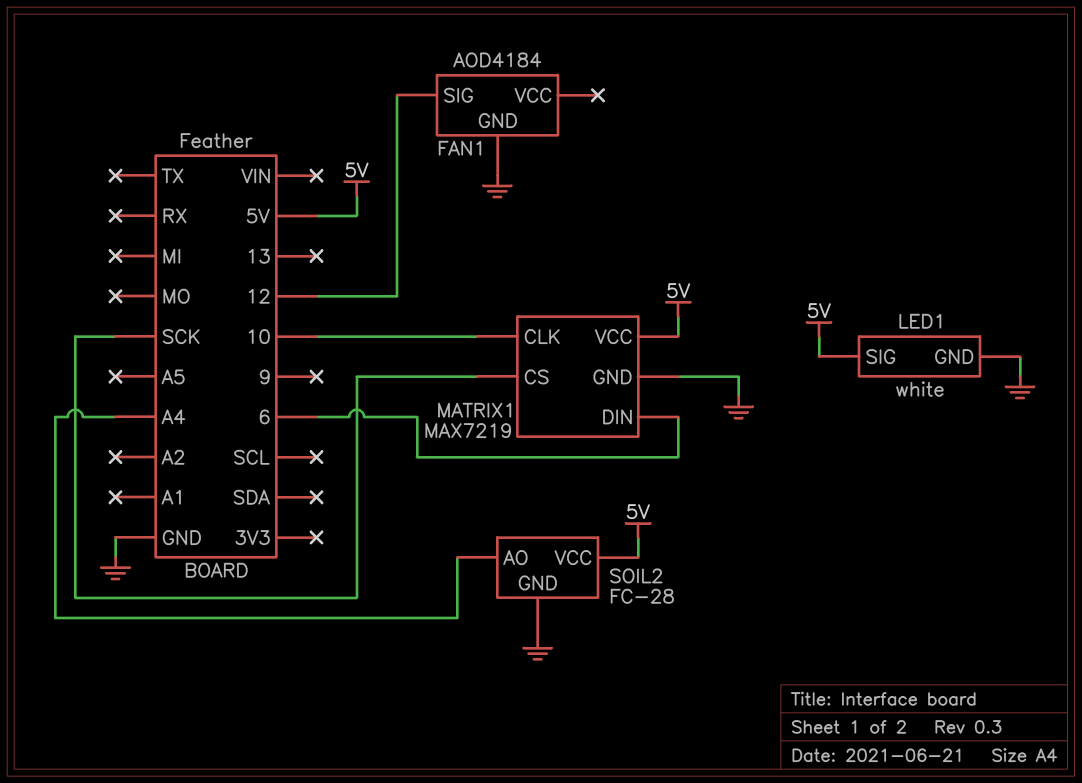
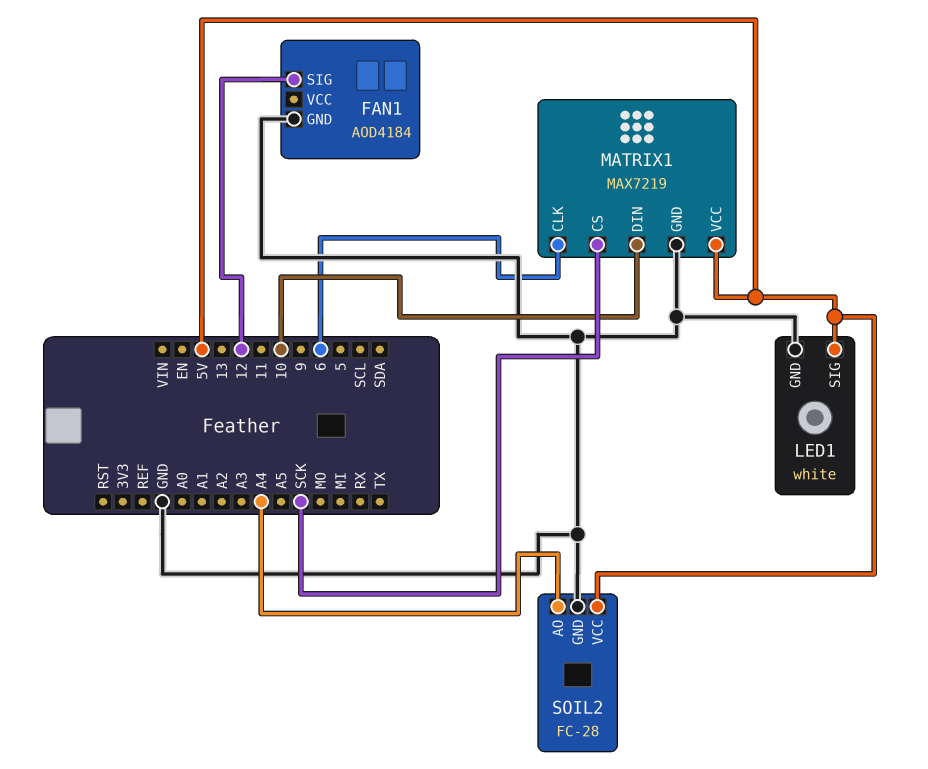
MATRIX1 pin CLK: 10 -> 6
MATRIX1 pin DIN: 6 -> 10

